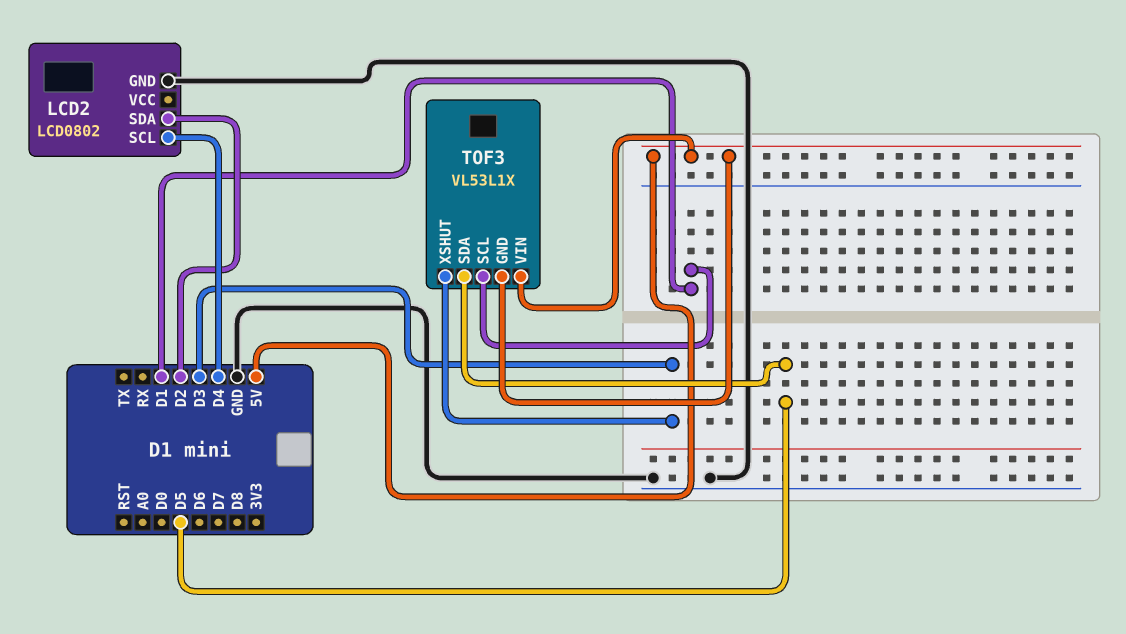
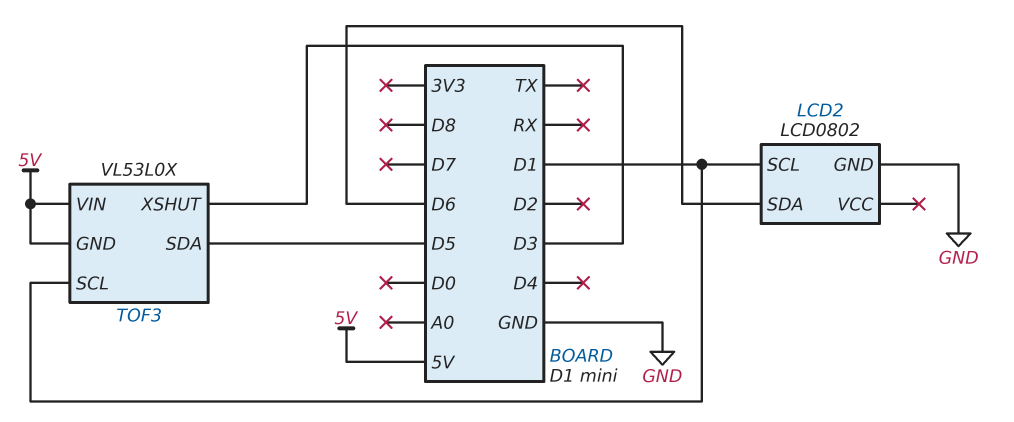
LCD2 pin SCL: D4 -> D1
LCD2 pin SDA: D2 -> D6
TOF3: VL53L1X -> VL53L0X

